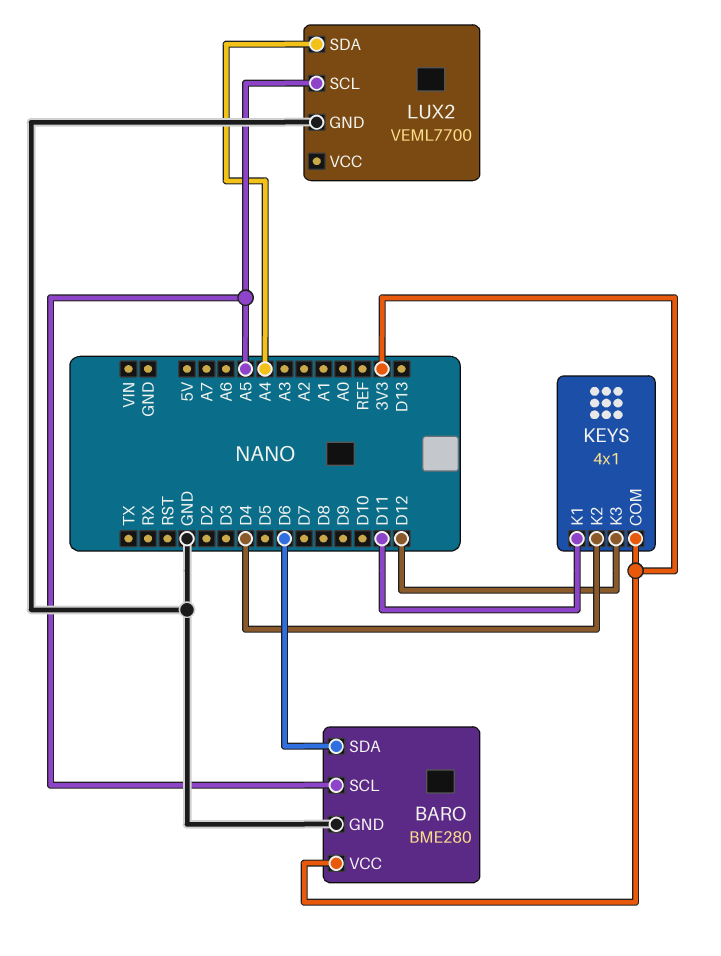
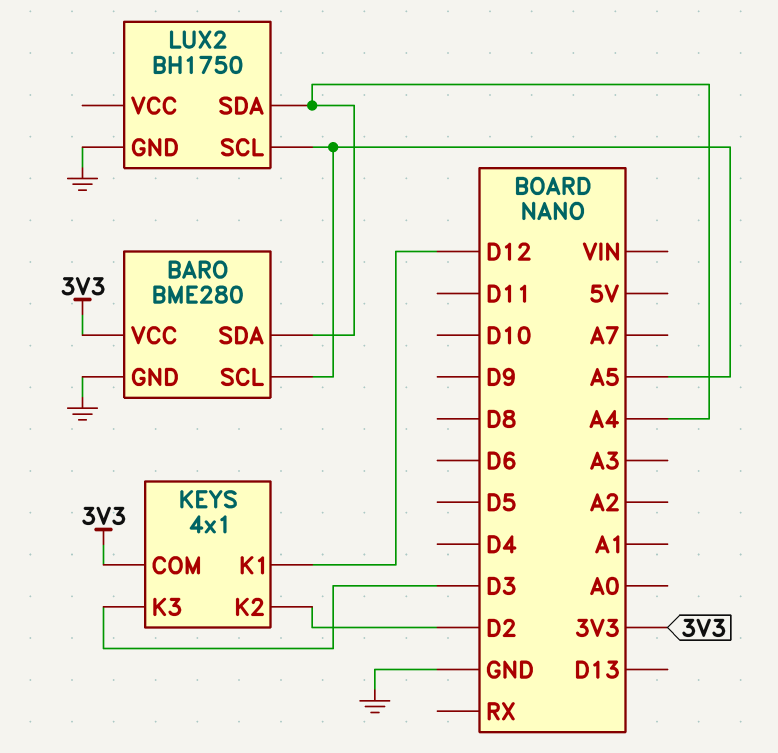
BARO pin SDA: D6 -> A4
KEYS pin K1: D11 -> D12
KEYS pin K2: D4 -> D2
KEYS pin K3: D12 -> D3
LUX2: VEML7700 -> BH1750

